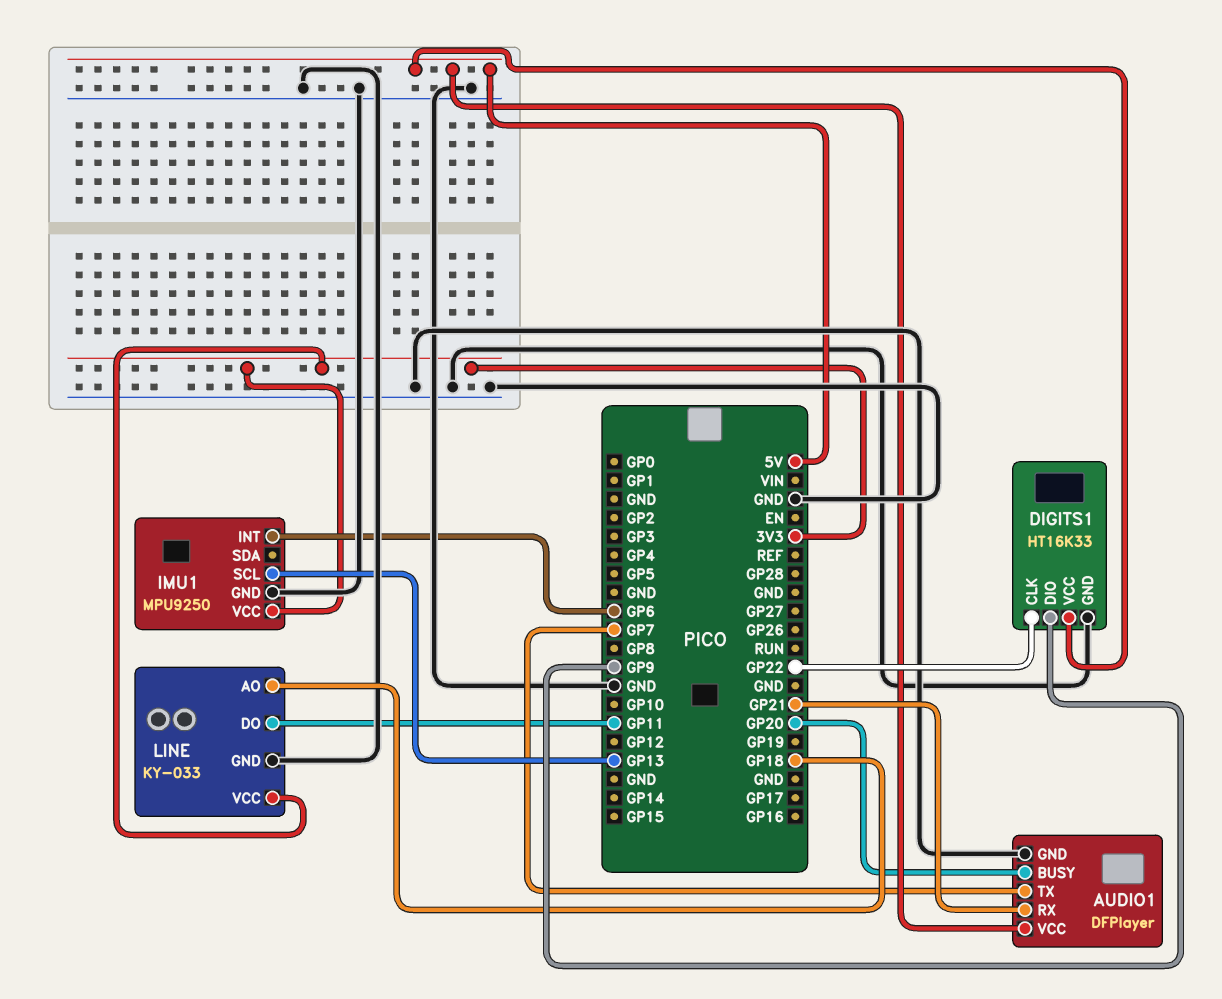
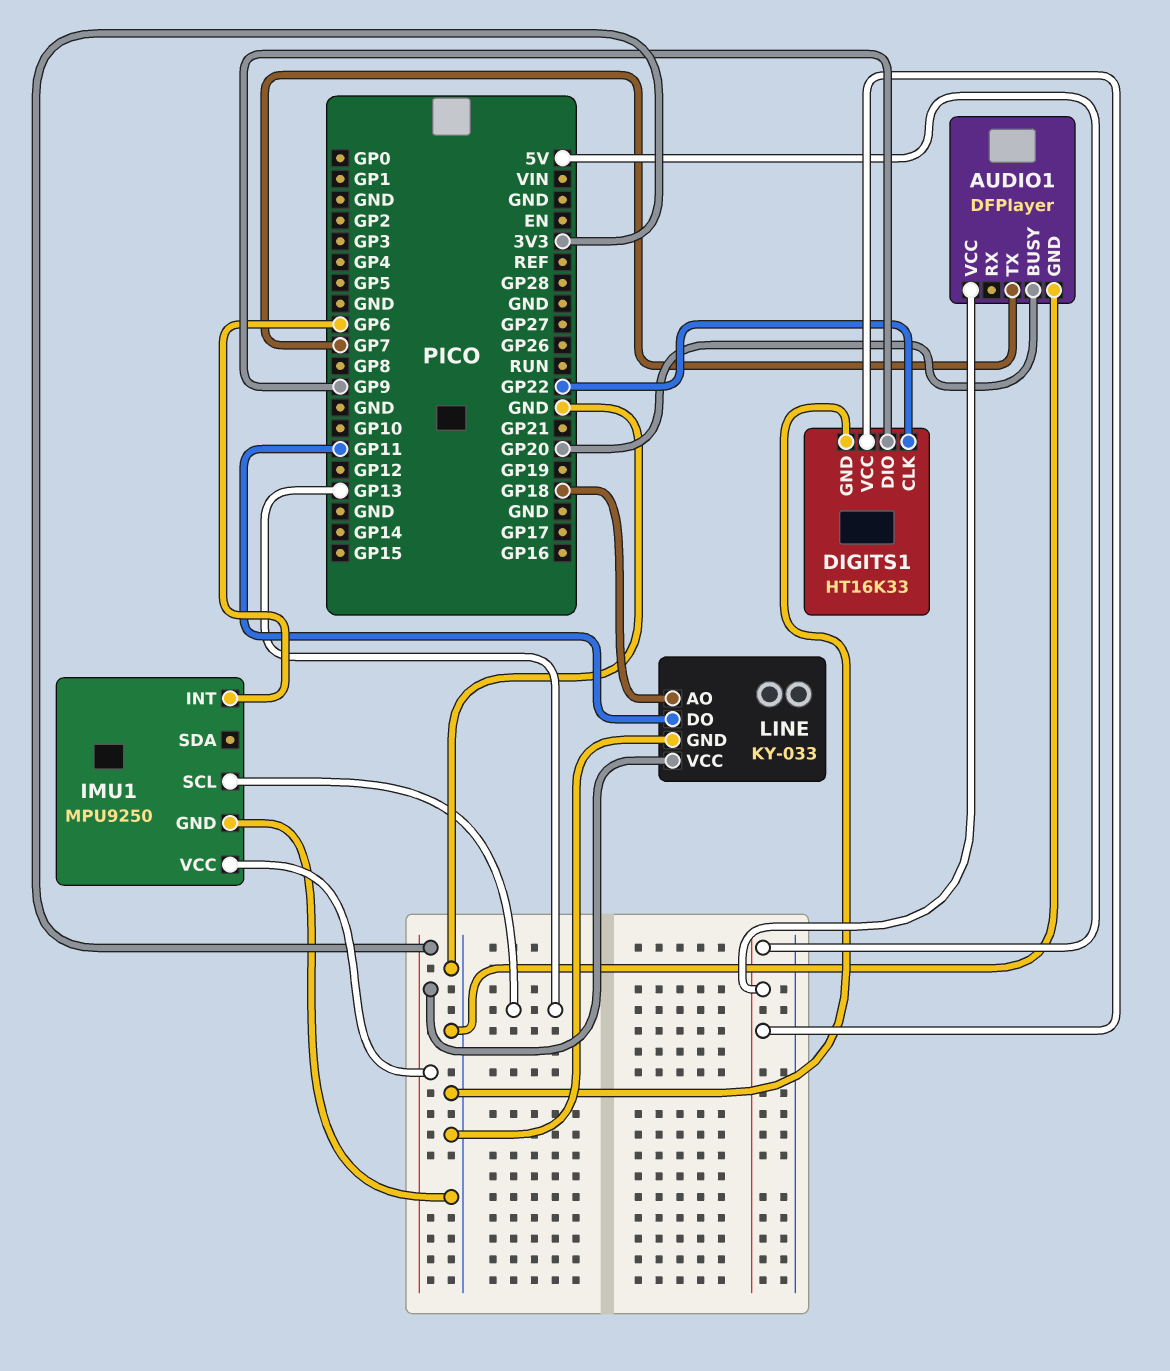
AUDIO1 pin RX: GP21 -> none

